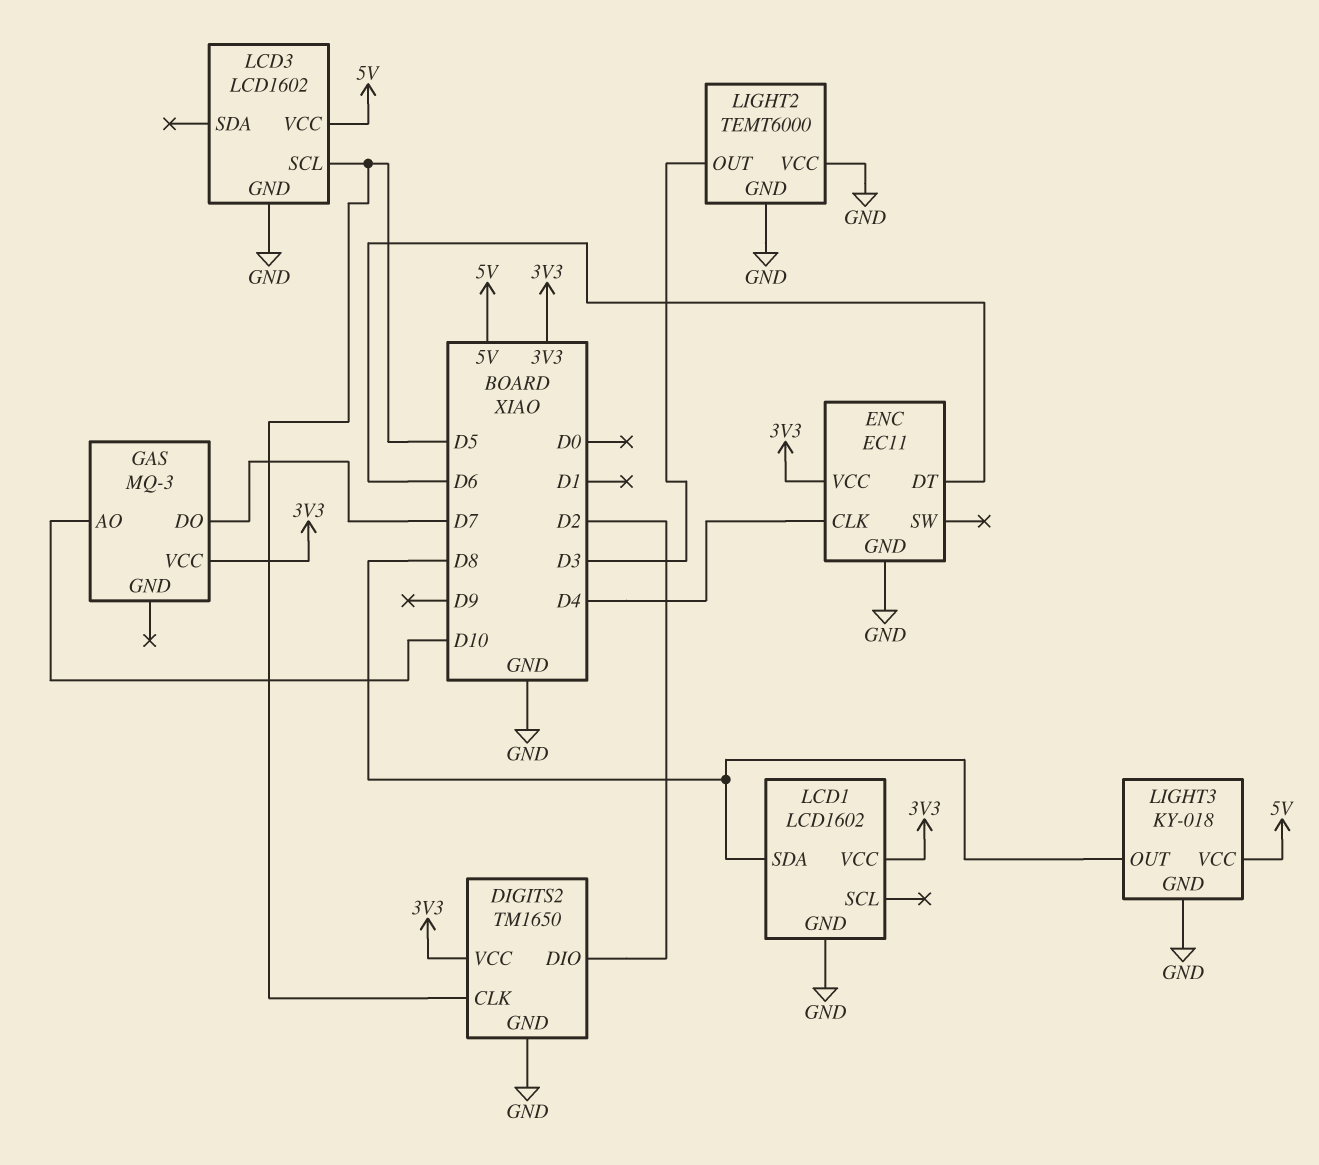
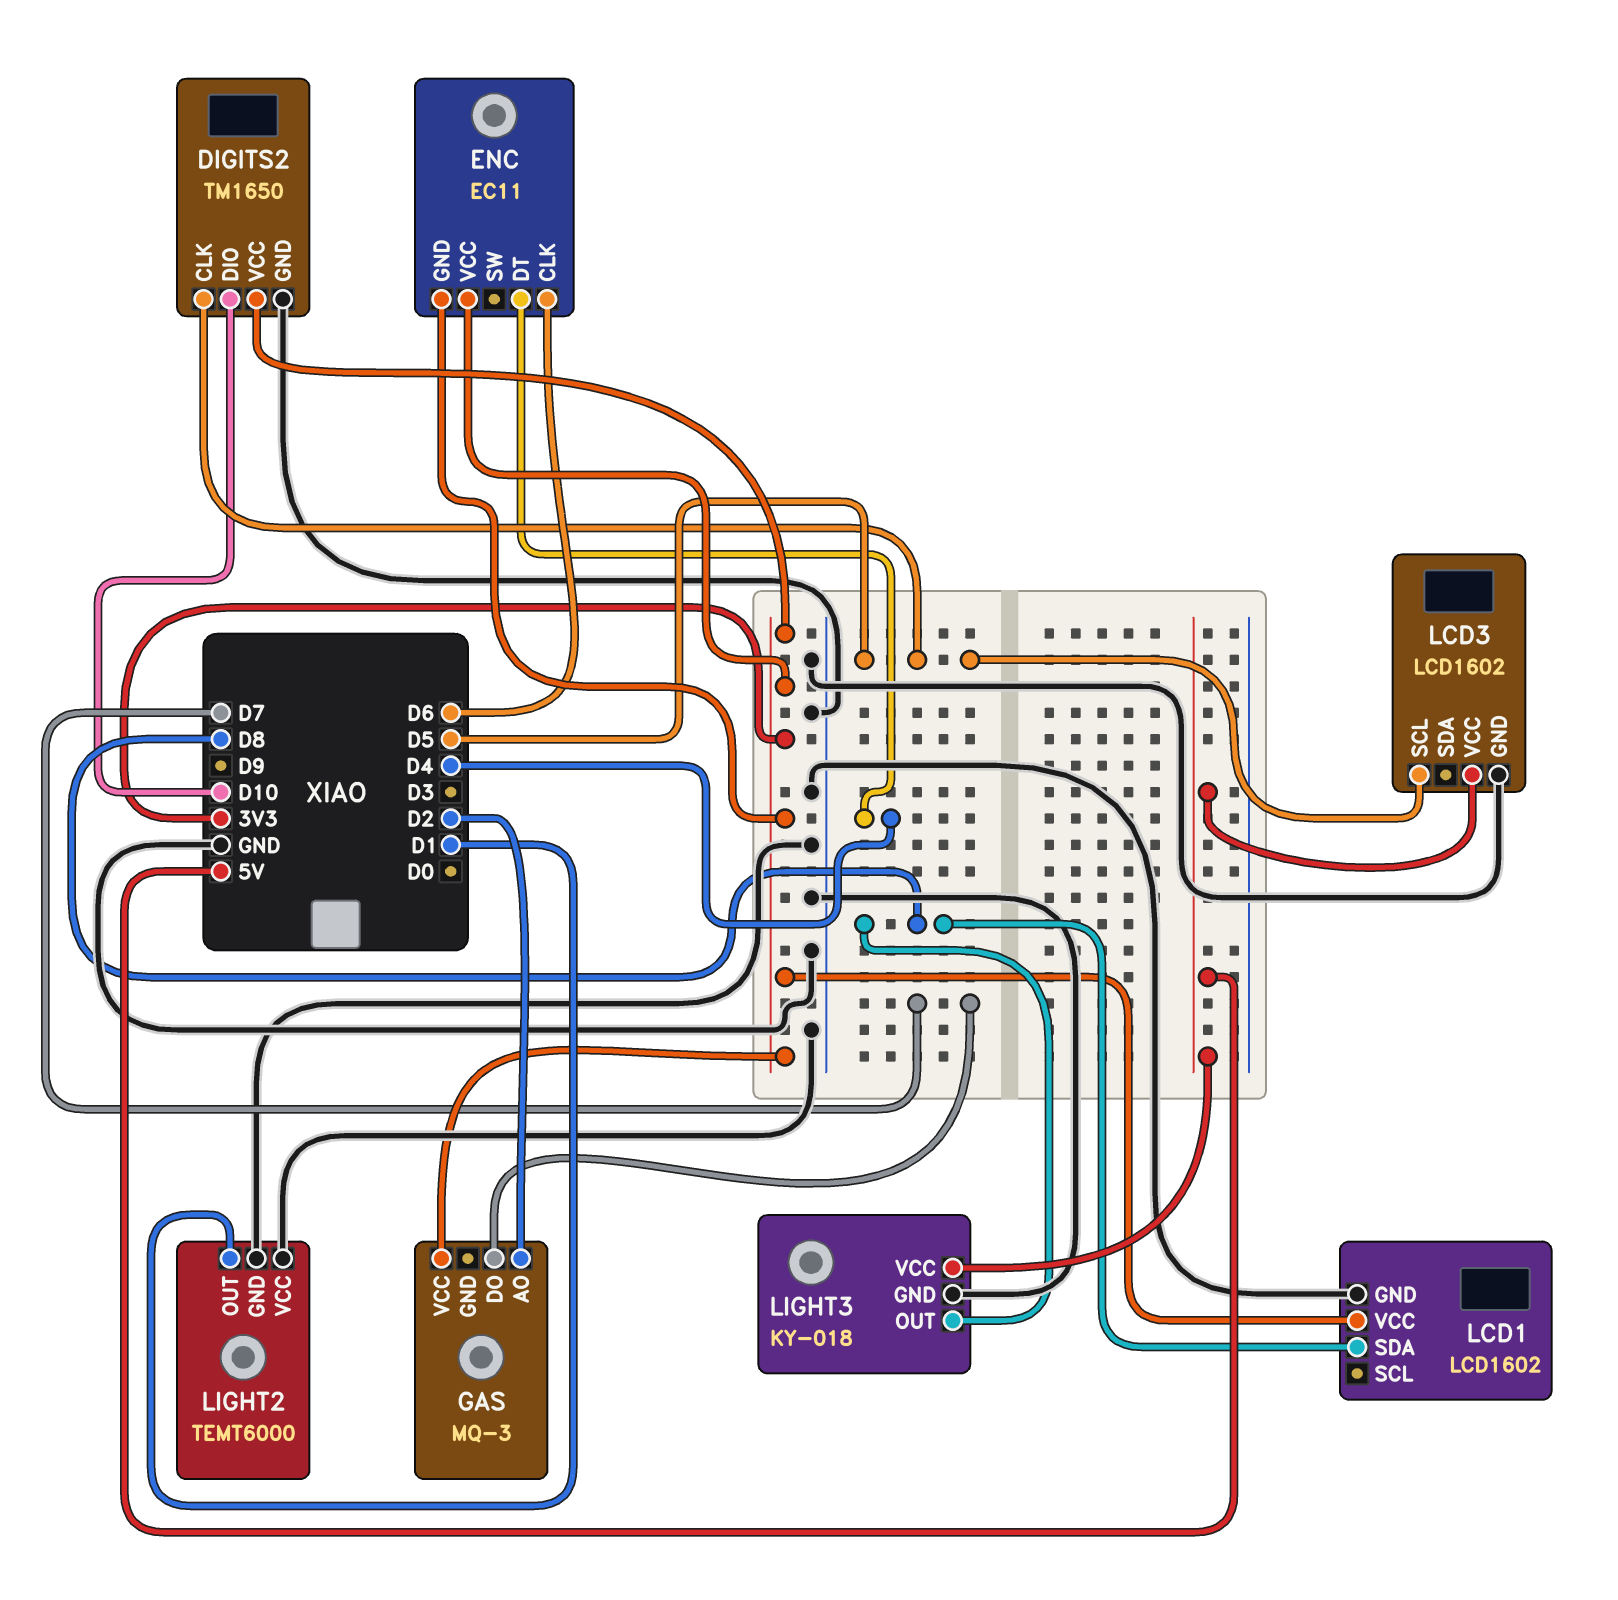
DIGITS2 pin DIO: D2 -> D10
ENC pin CLK: D4 -> D6
ENC pin DT: D6 -> D4
ENC pin GND: GND -> 3V3
GAS pin AO: D10 -> D2
LIGHT2 pin OUT: D3 -> D1

